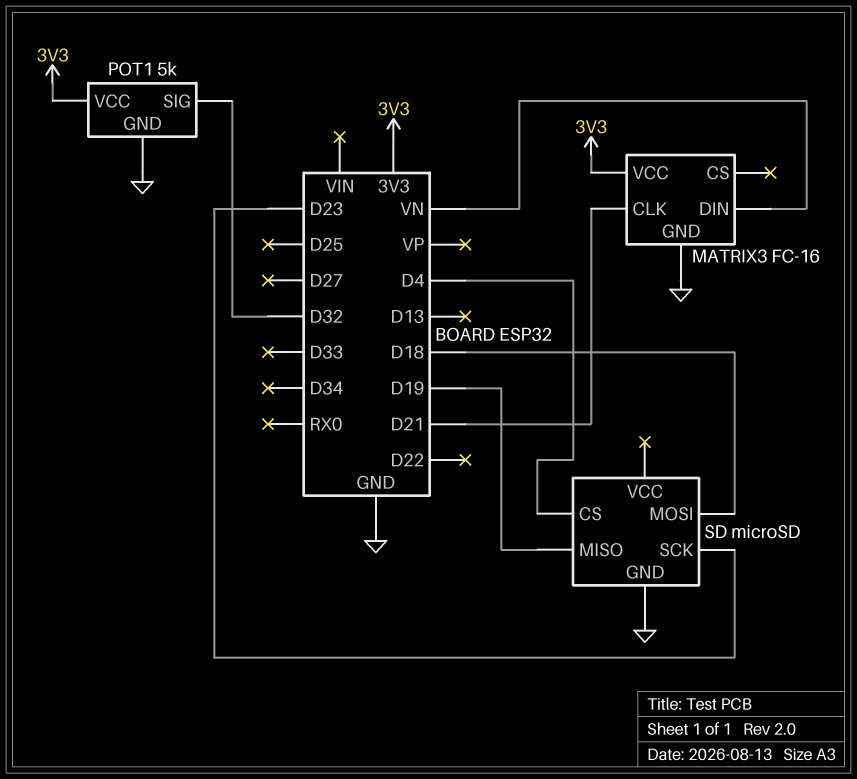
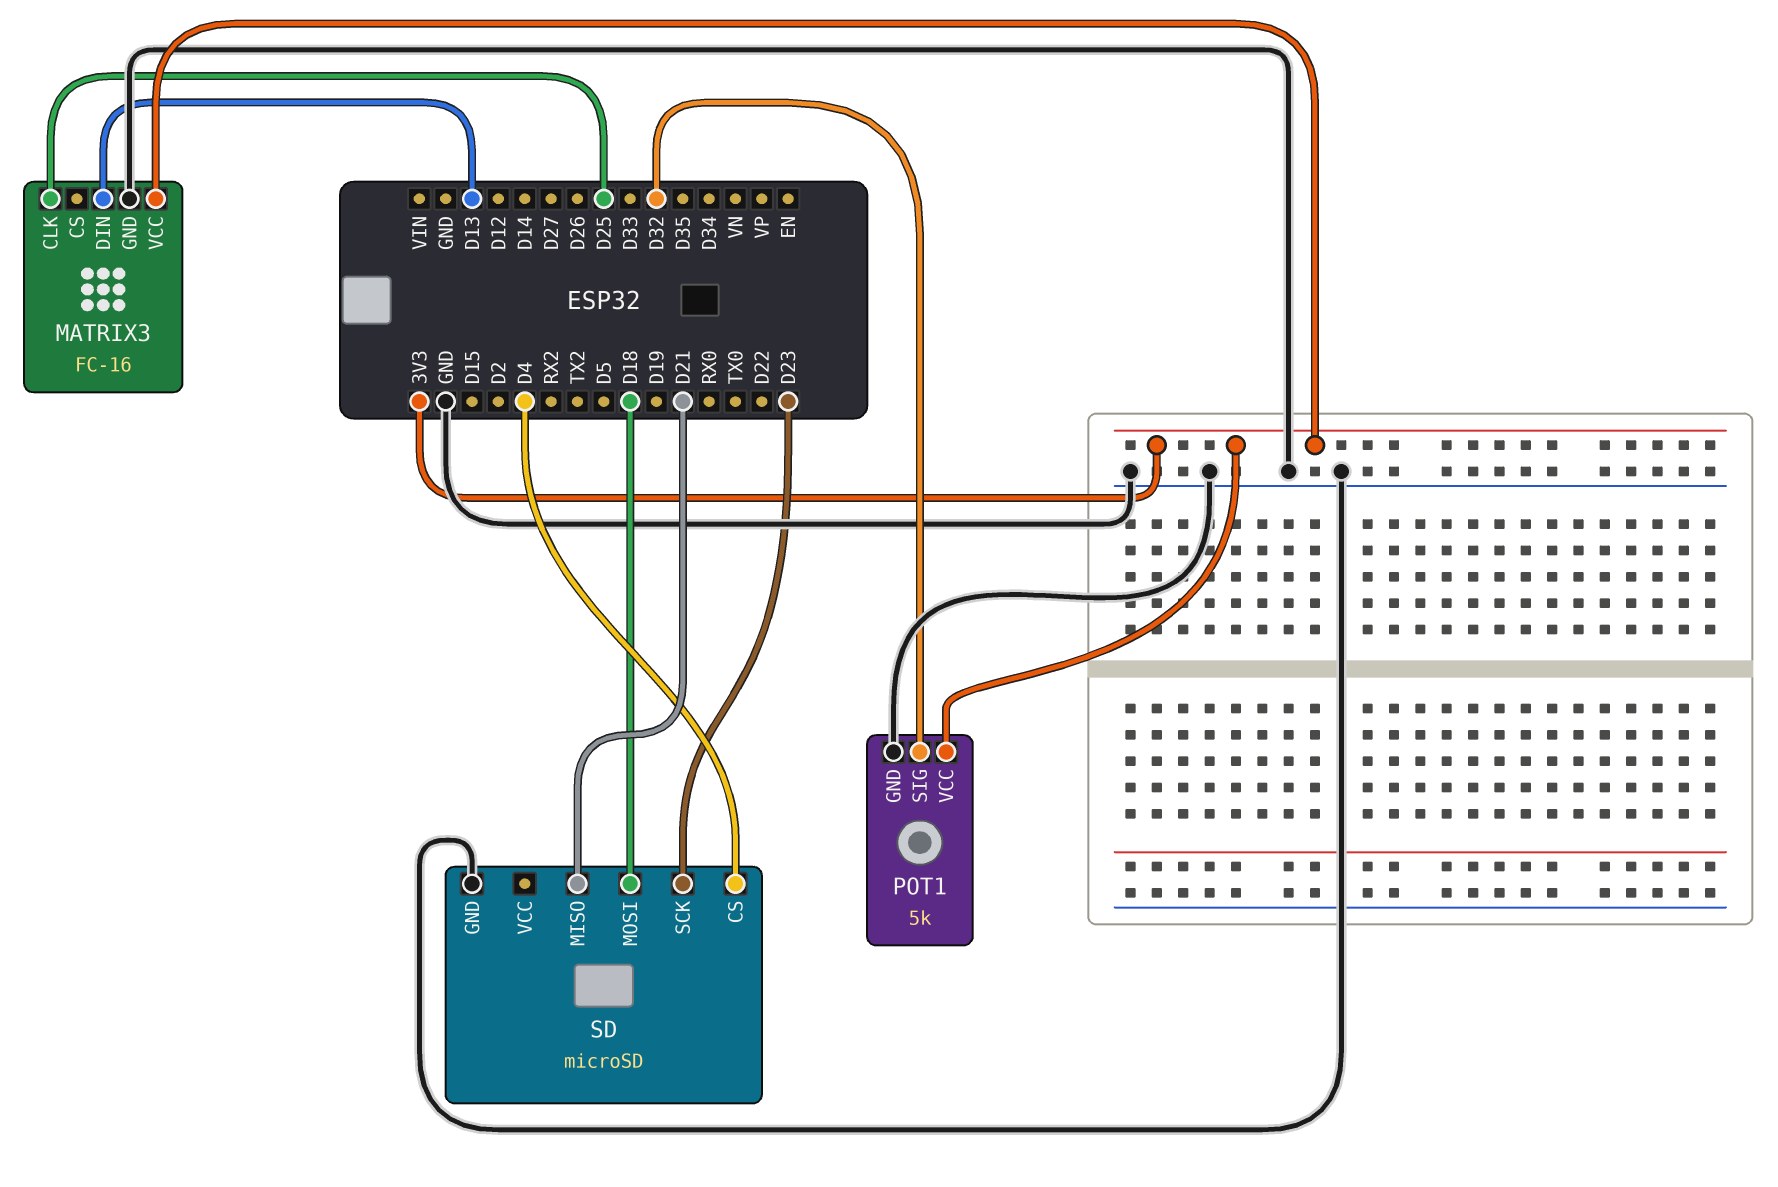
MATRIX3 pin CLK: D21 -> D25
MATRIX3 pin DIN: VN -> D13
SD pin MISO: D19 -> D21

